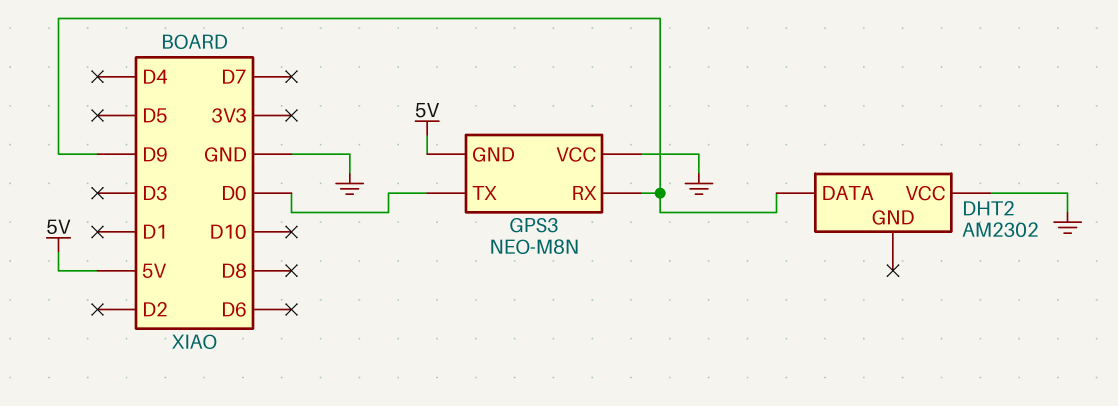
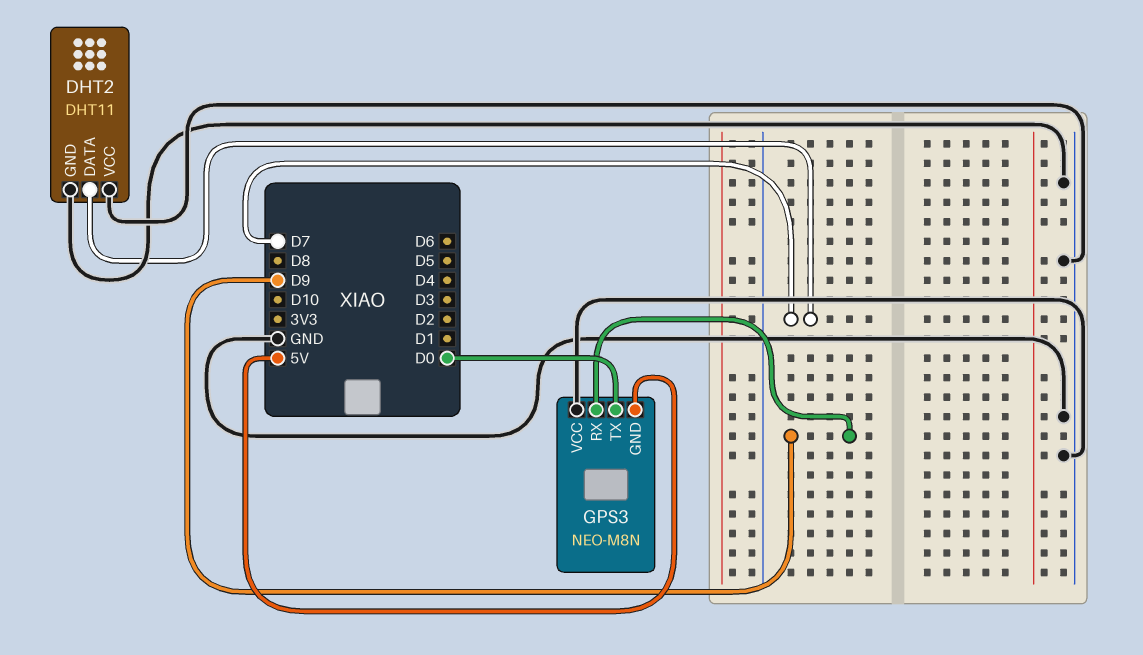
DHT2: AM2302 -> DHT11
DHT2 pin DATA: D9 -> D7
DHT2 pin GND: none -> GND

